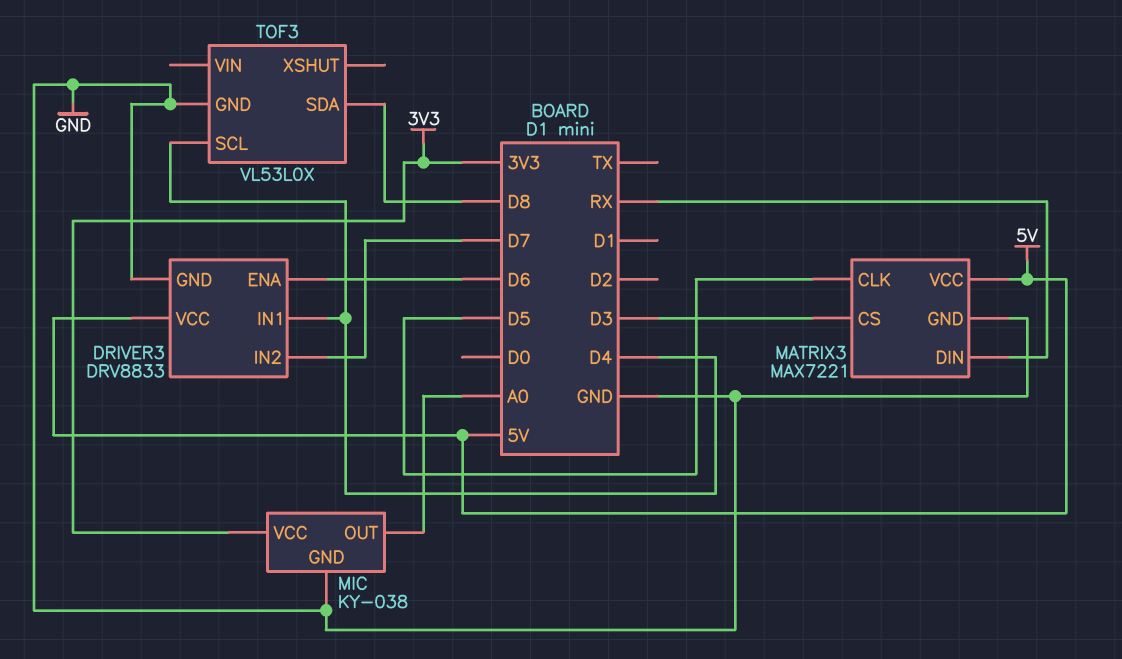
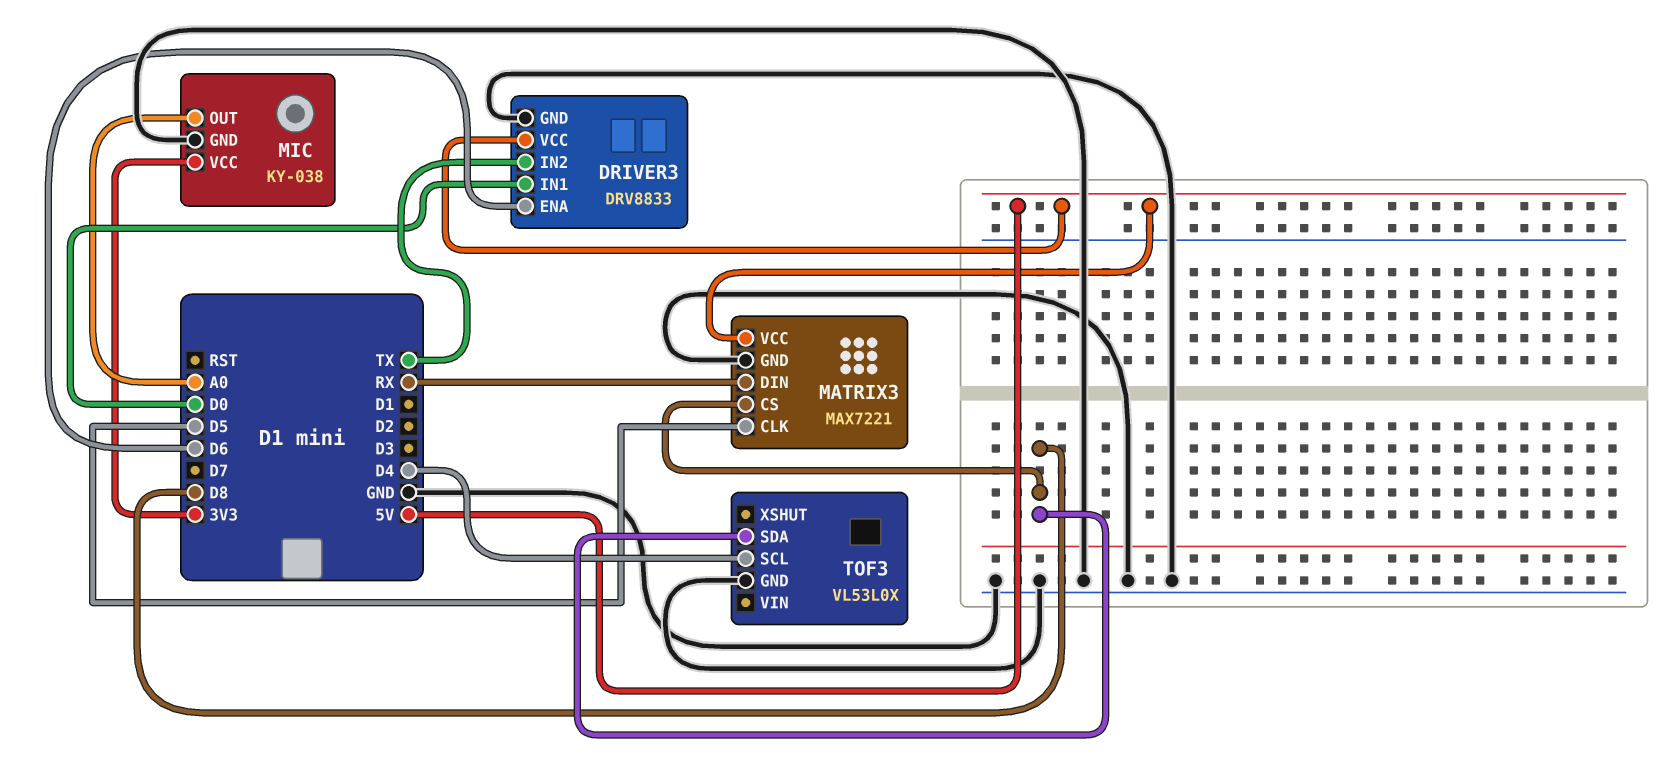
DRIVER3 pin IN1: D4 -> D0
DRIVER3 pin IN2: D7 -> TX
MATRIX3 pin CS: D3 -> D8

